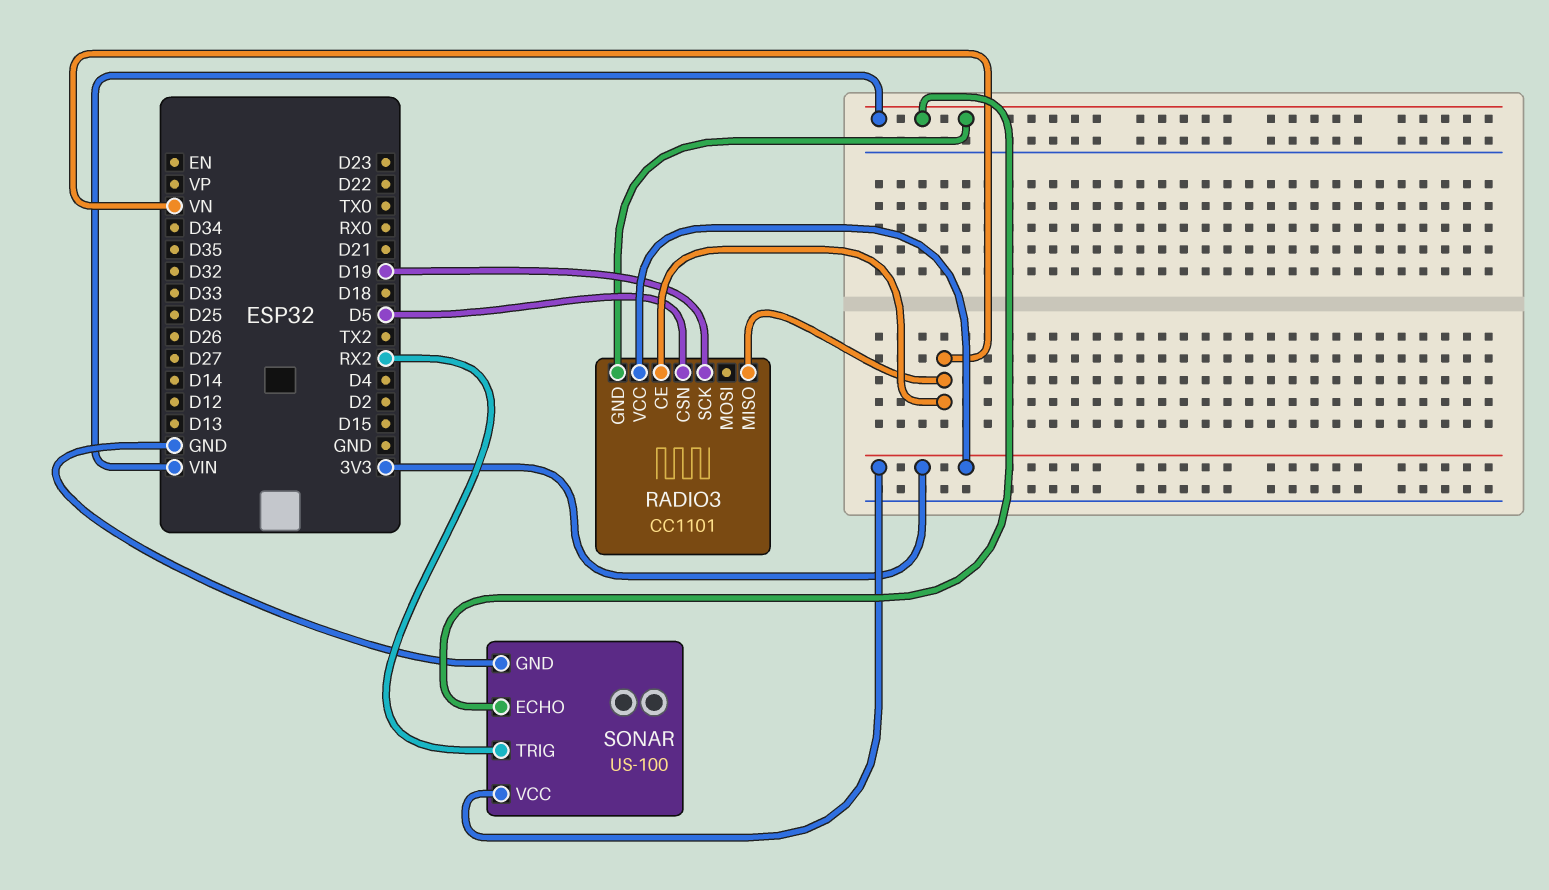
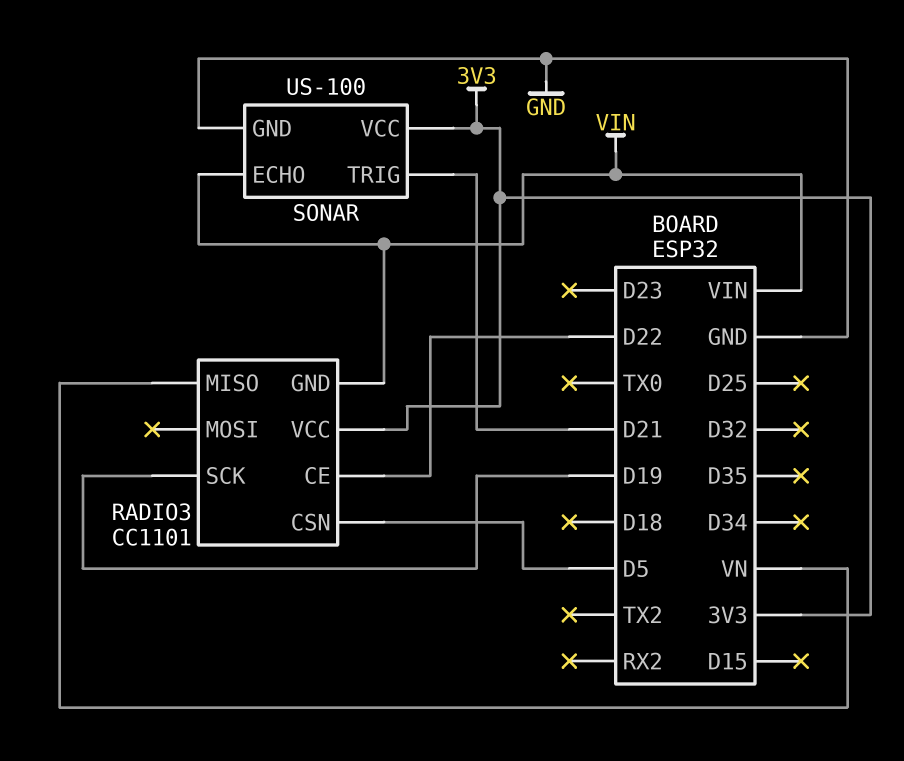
RADIO3 pin CE: VN -> D22
SONAR pin TRIG: RX2 -> D21

